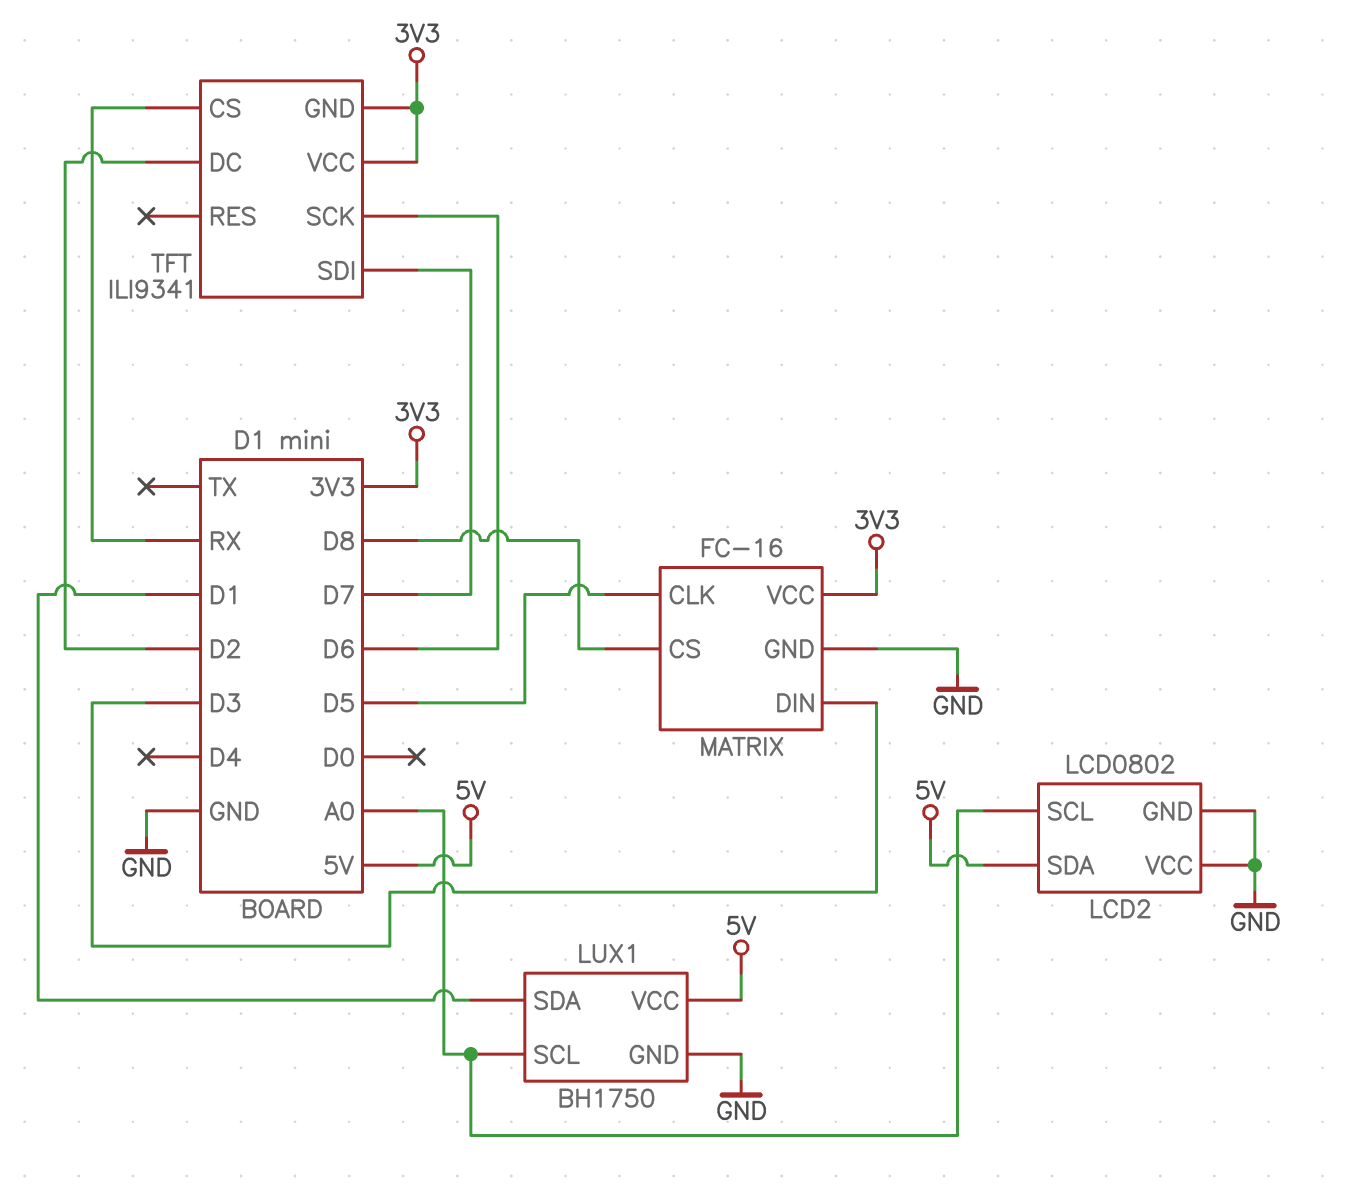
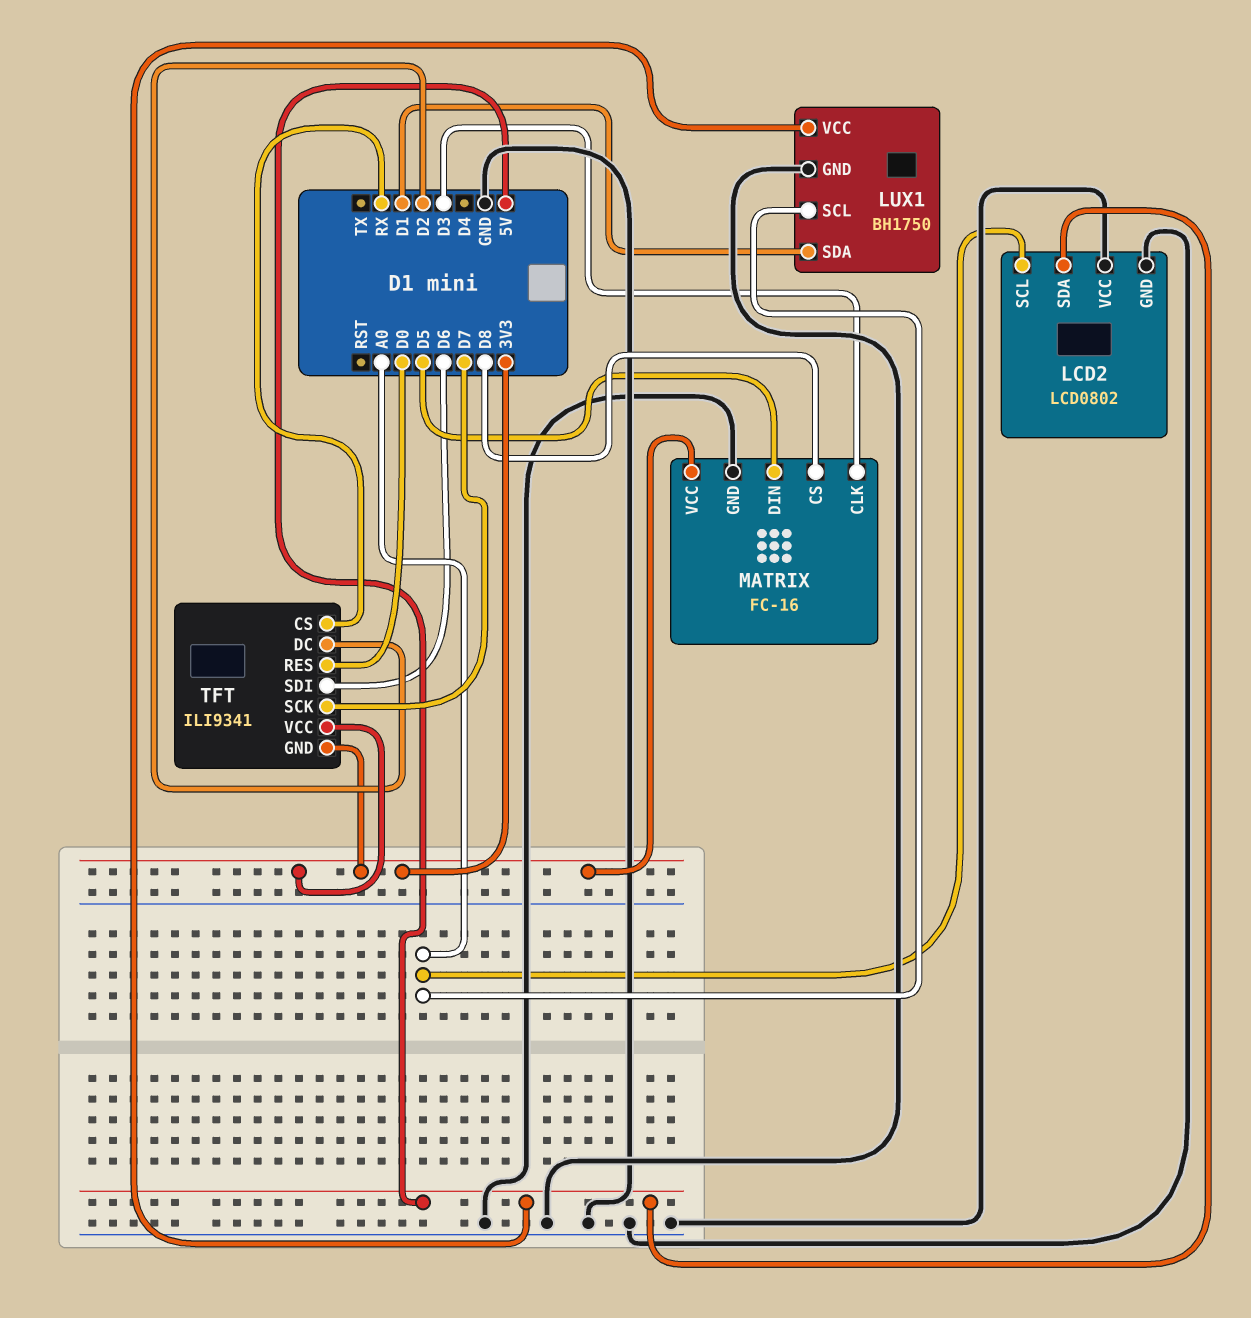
MATRIX pin CLK: D5 -> D3
MATRIX pin DIN: D3 -> D5
TFT pin RES: none -> D0
TFT pin SCK: D6 -> D7
TFT pin SDI: D7 -> D6

